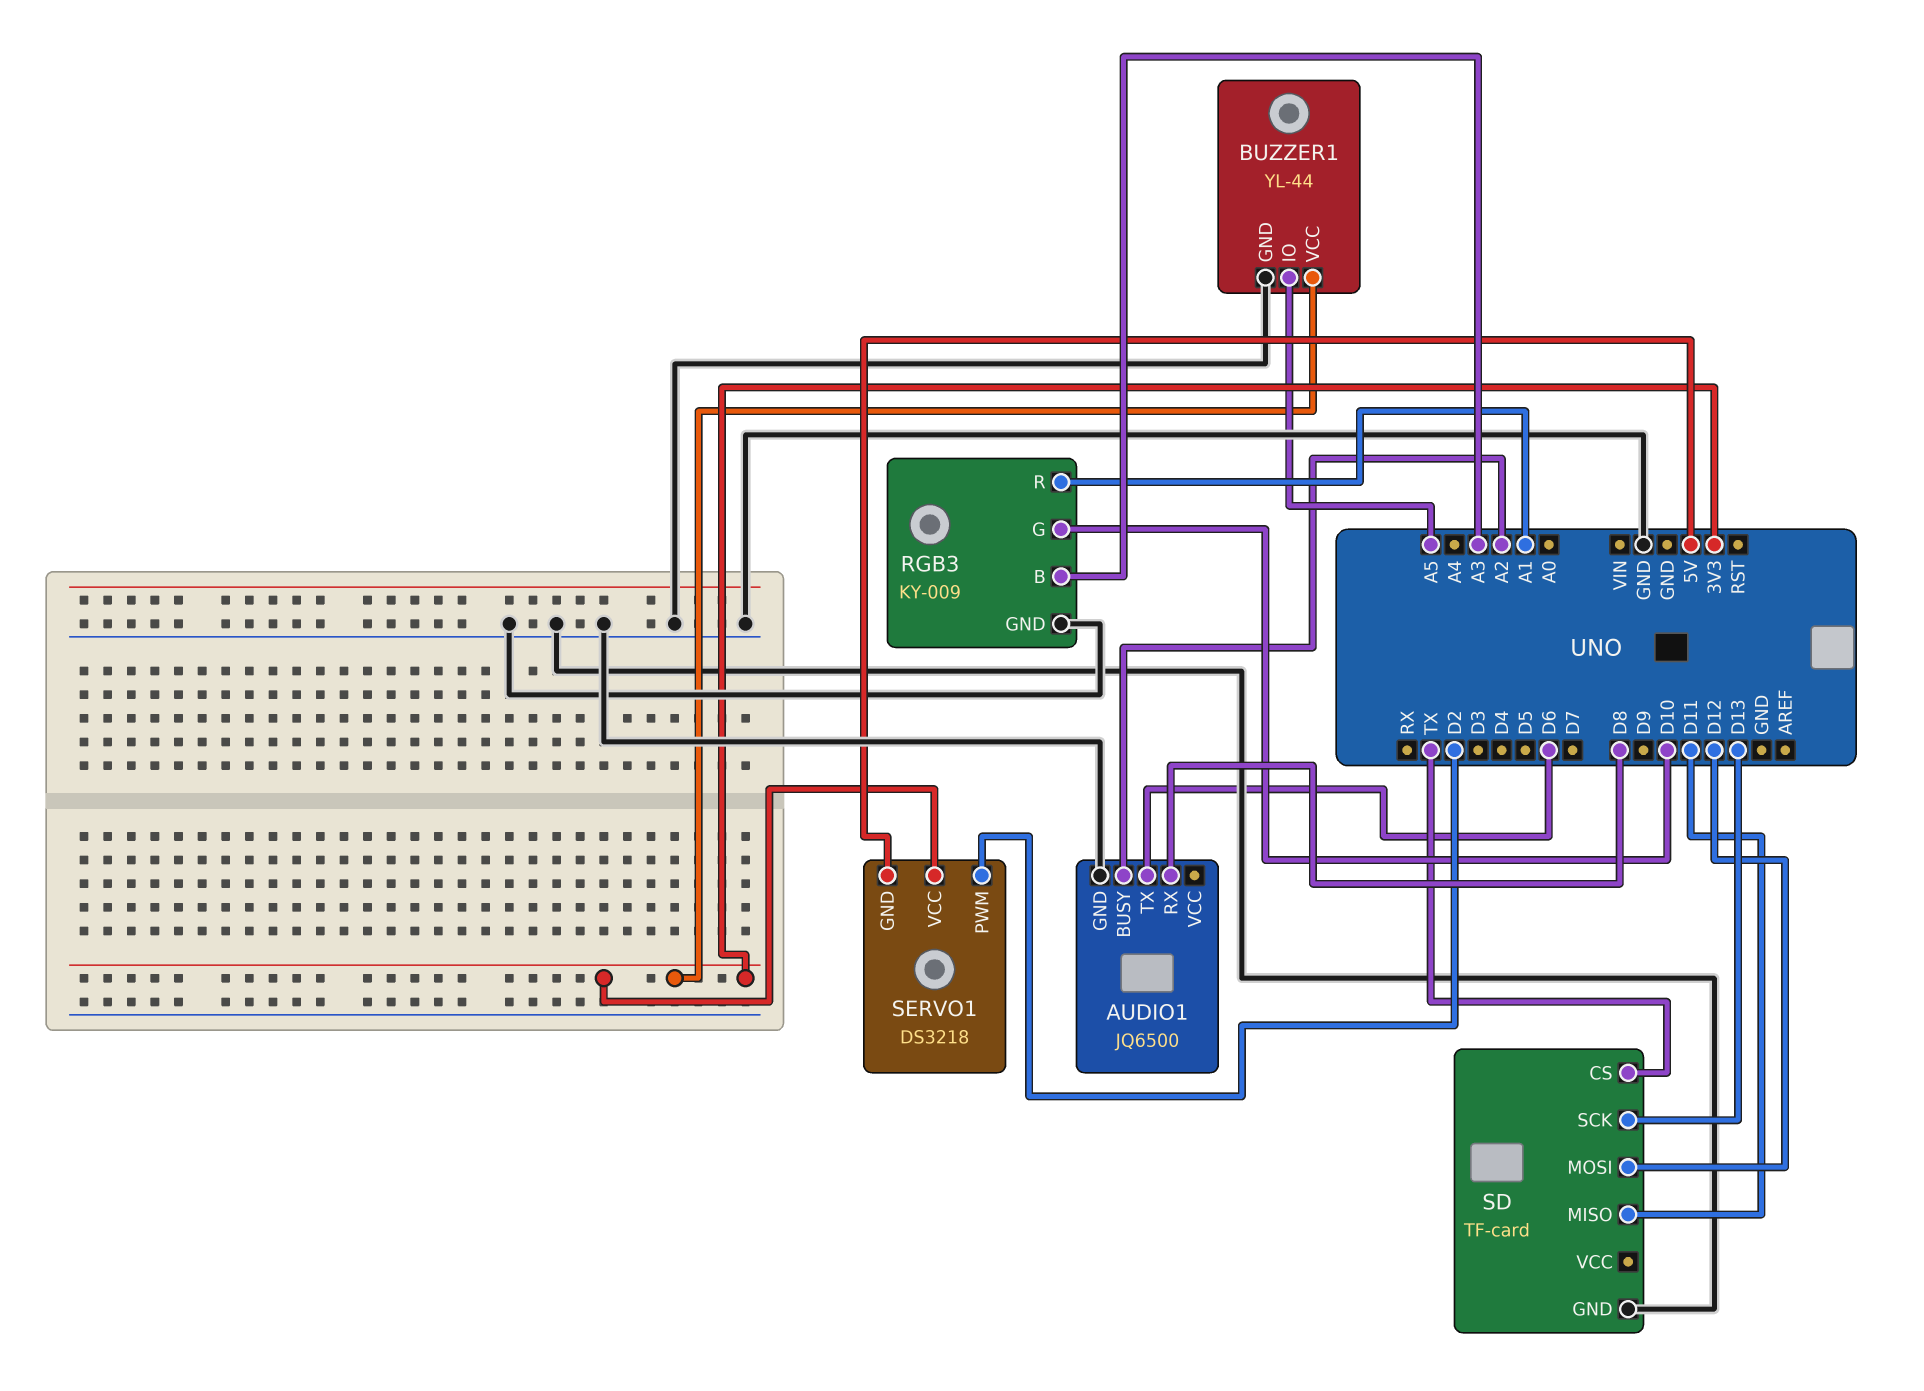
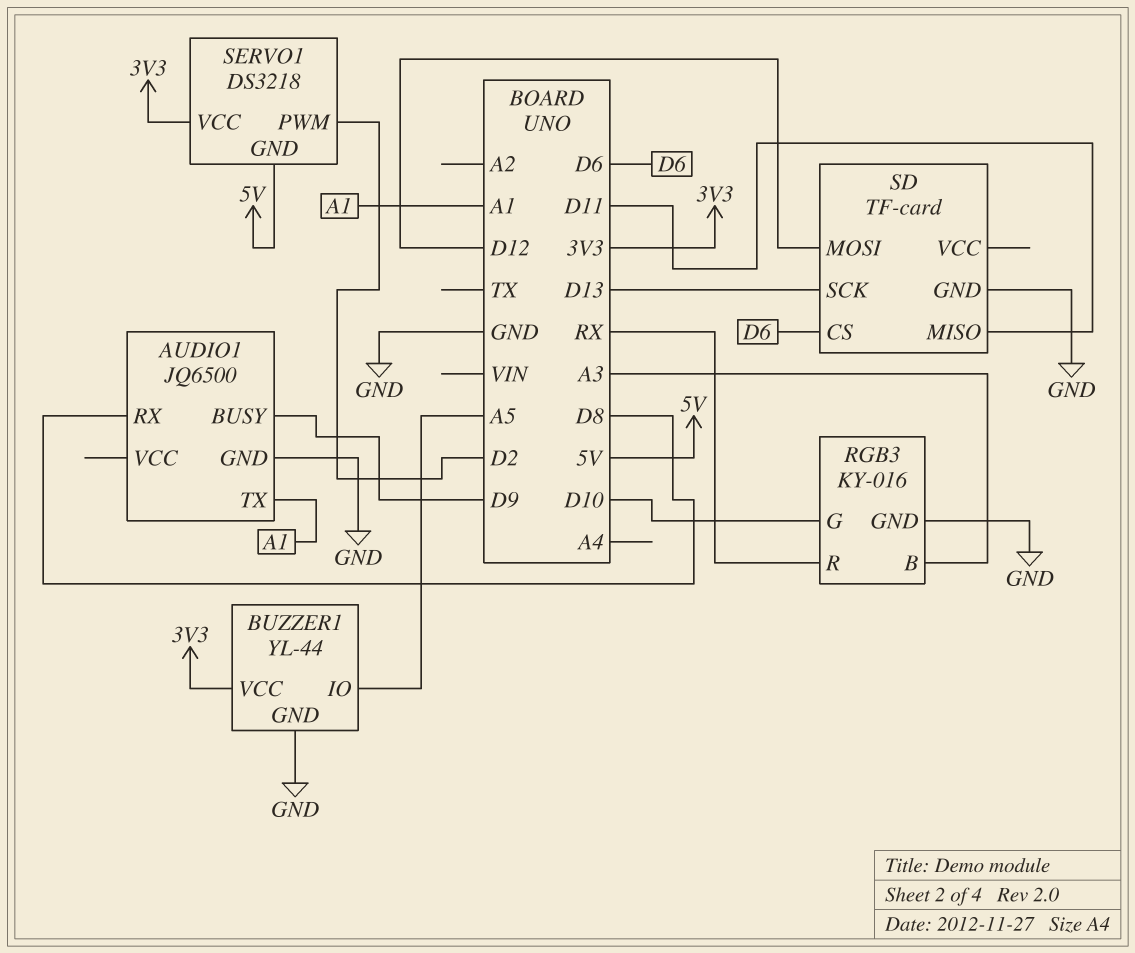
AUDIO1 pin BUSY: A2 -> D9
AUDIO1 pin TX: D6 -> A1
RGB3: KY-009 -> KY-016
RGB3 pin R: A1 -> RX
SD pin CS: TX -> D6

